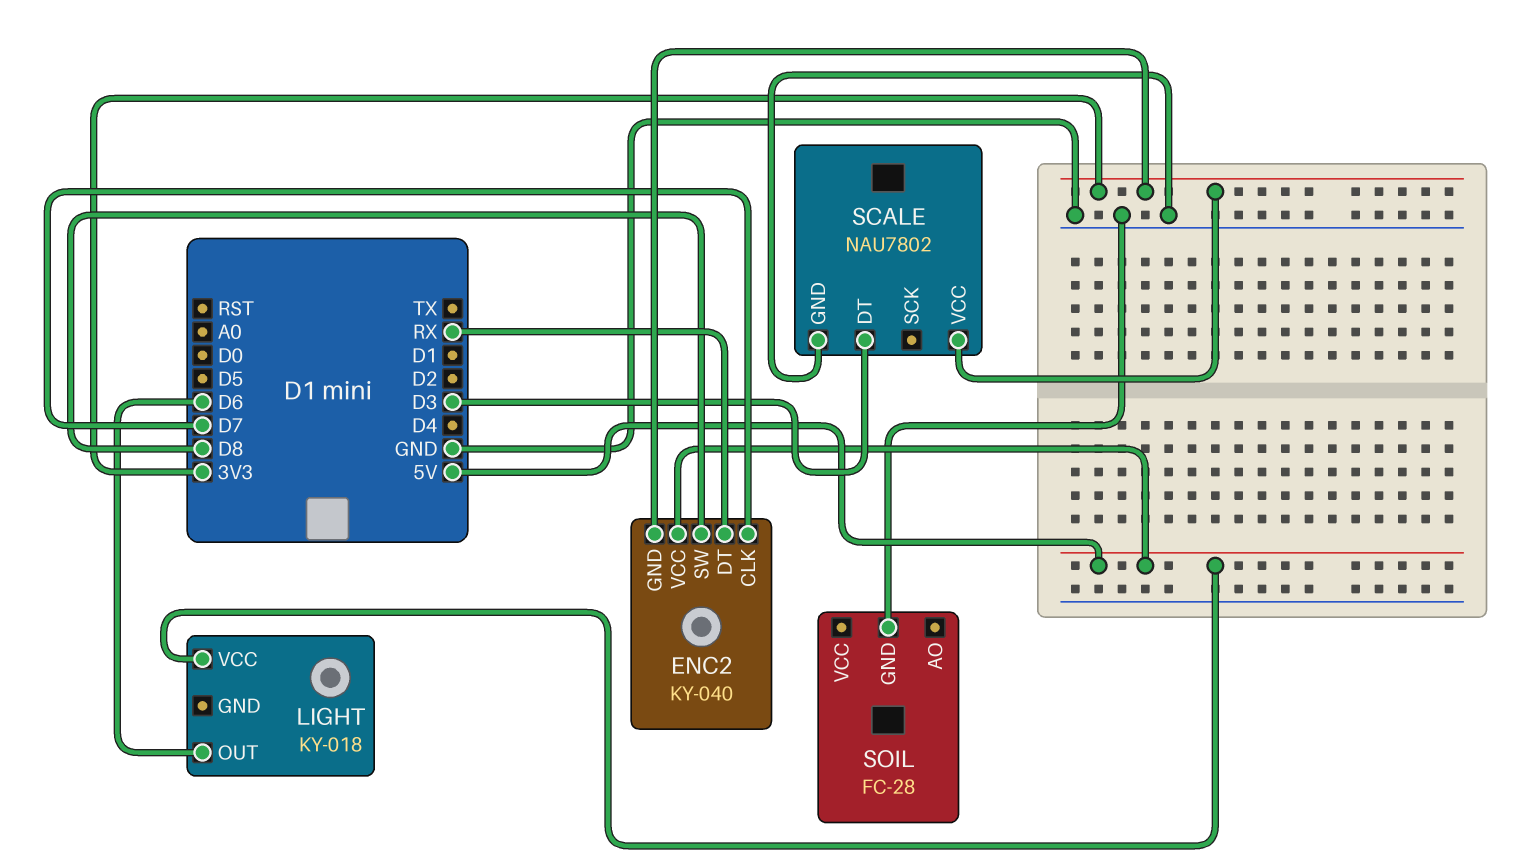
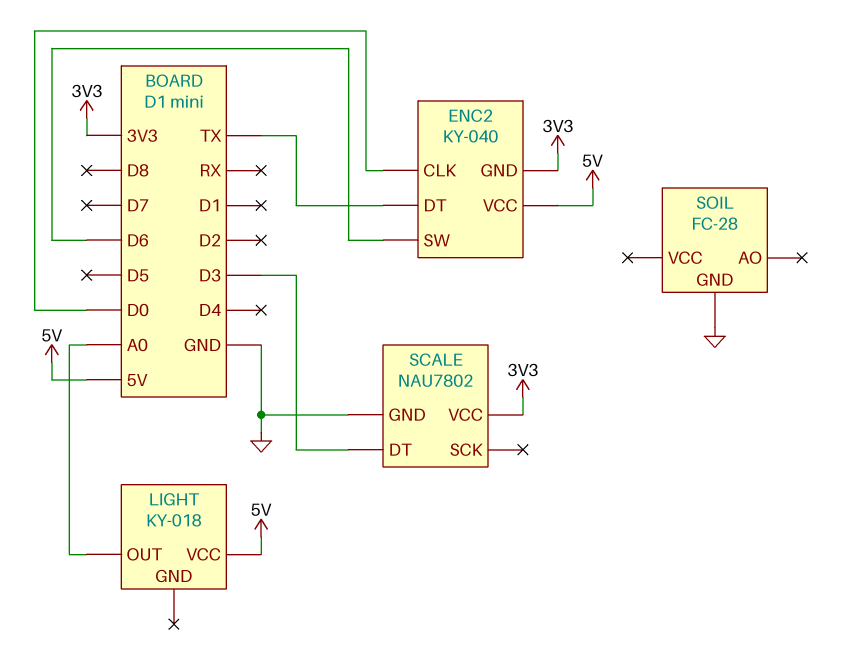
ENC2 pin CLK: D7 -> D0
ENC2 pin DT: RX -> TX
ENC2 pin SW: D8 -> D6
LIGHT pin OUT: D6 -> A0

